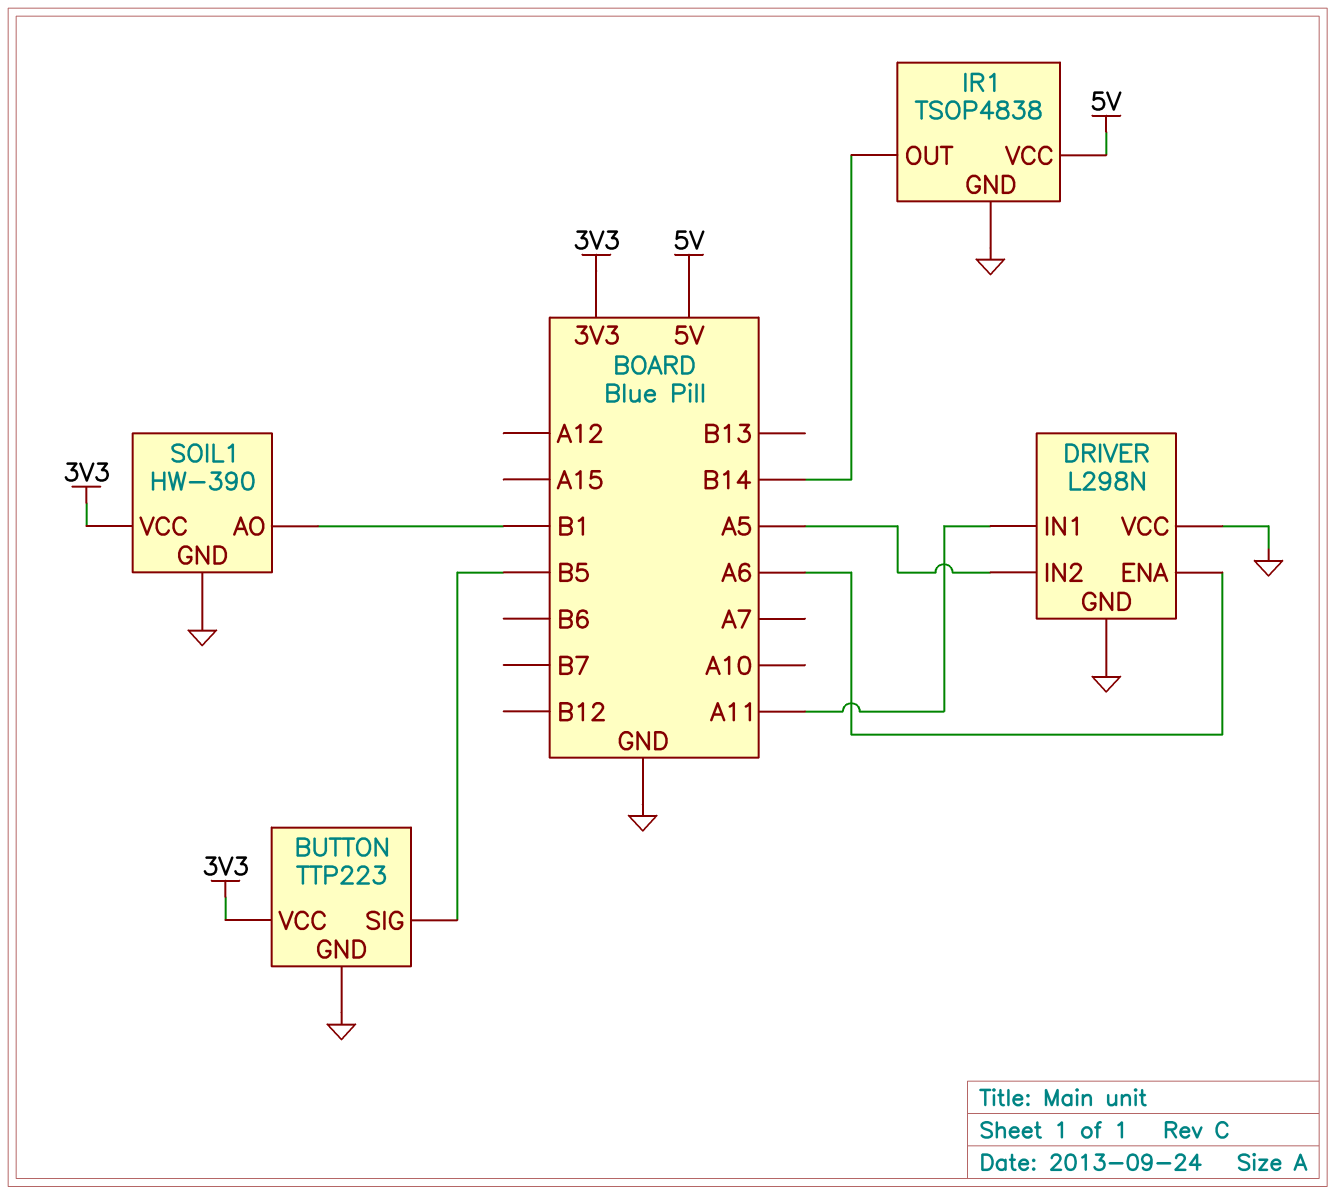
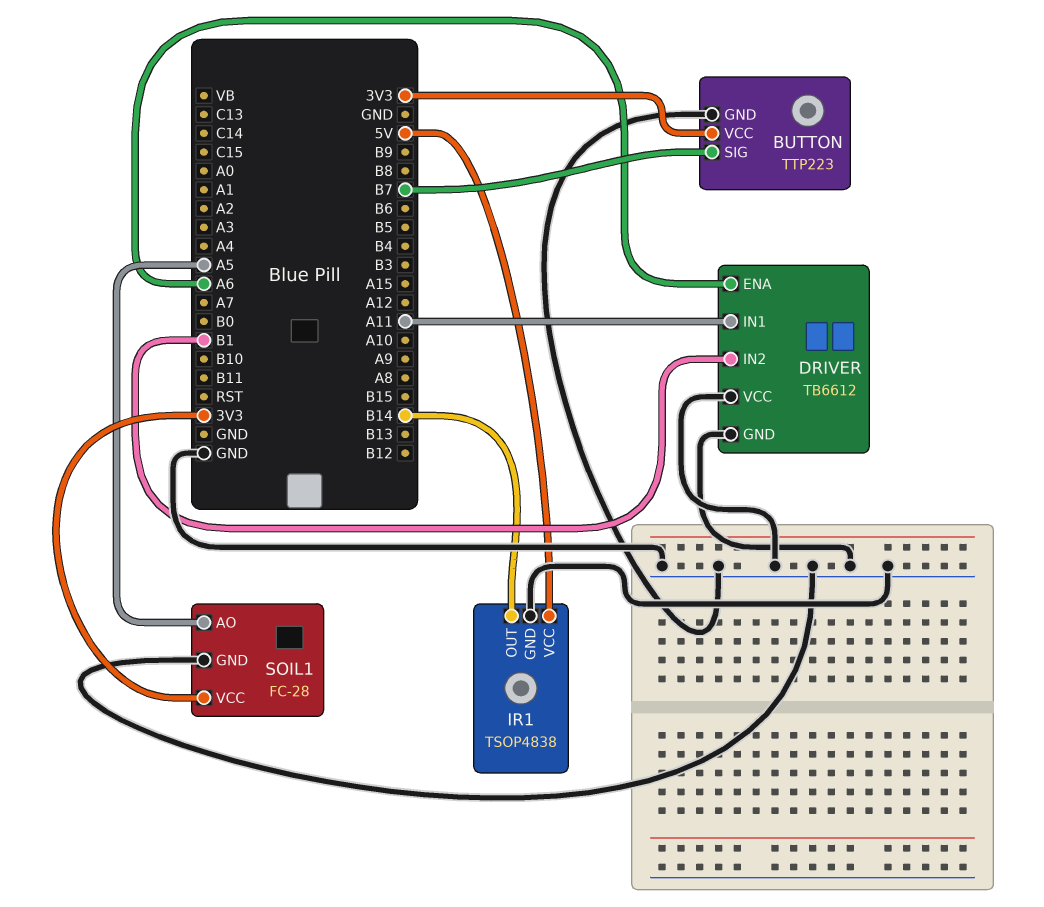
BUTTON pin SIG: B5 -> B7
DRIVER: L298N -> TB6612
DRIVER pin IN2: A5 -> B1
SOIL1: HW-390 -> FC-28
SOIL1 pin AO: B1 -> A5

